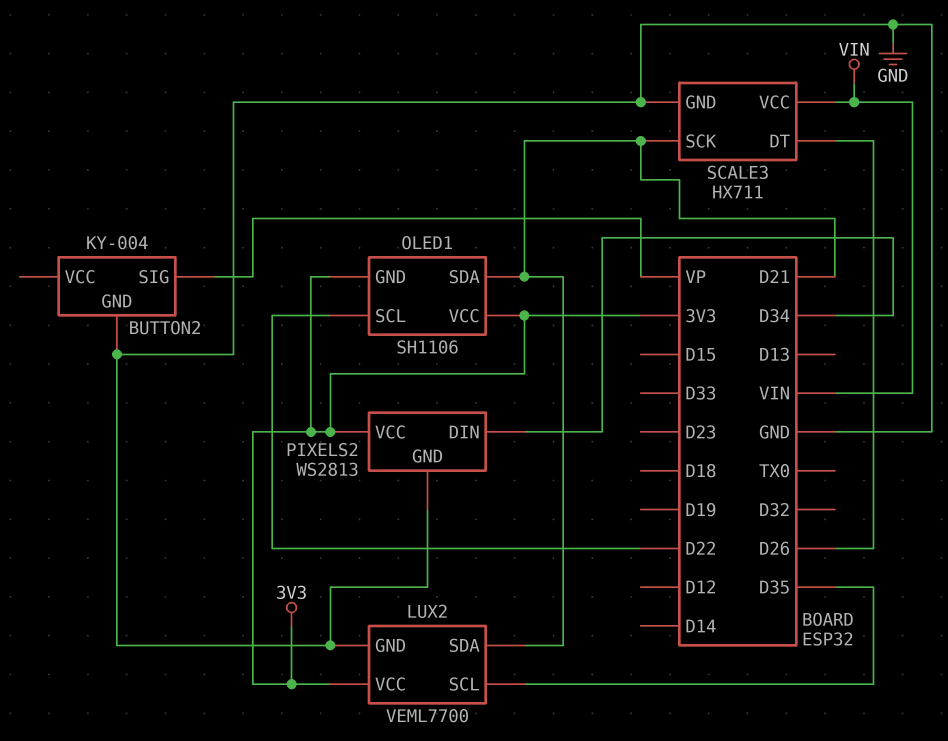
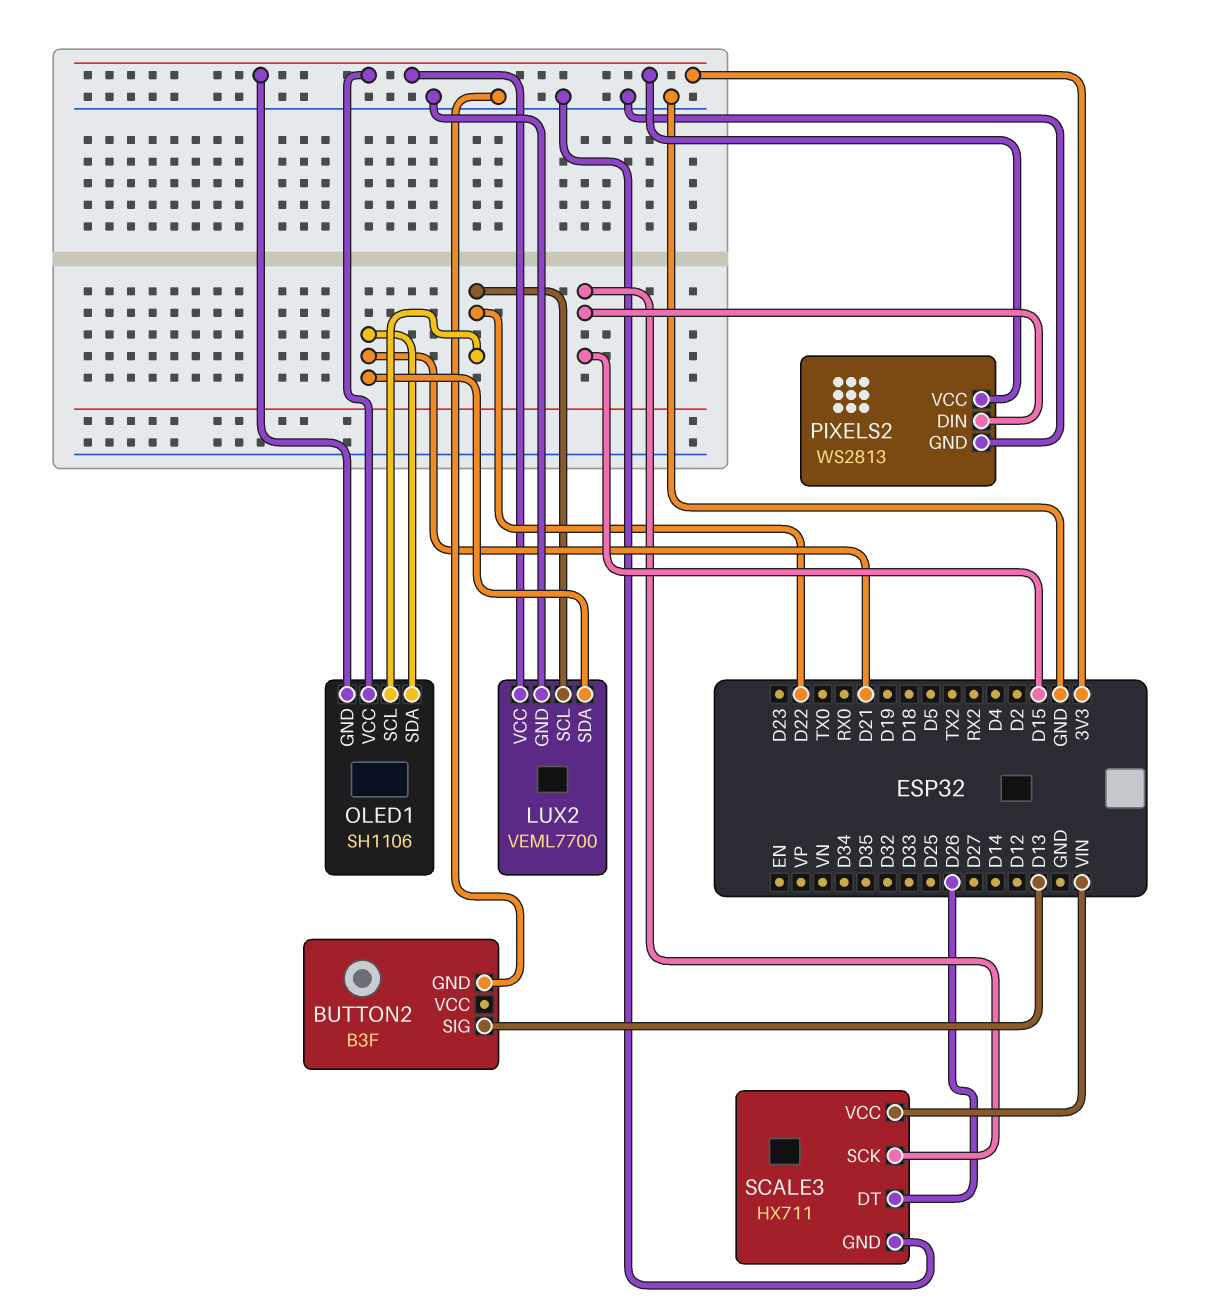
BUTTON2: KY-004 -> B3F
BUTTON2 pin SIG: VP -> D13
LUX2 pin SCL: D35 -> D22
PIXELS2 pin DIN: D34 -> D15
SCALE3 pin SCK: D21 -> D15

